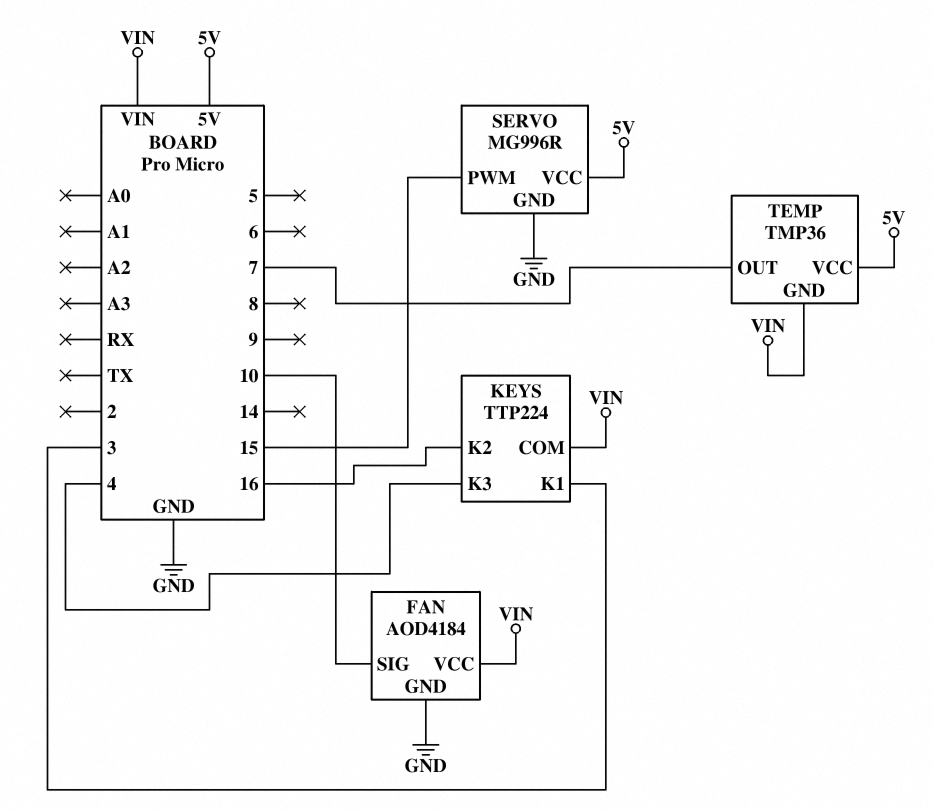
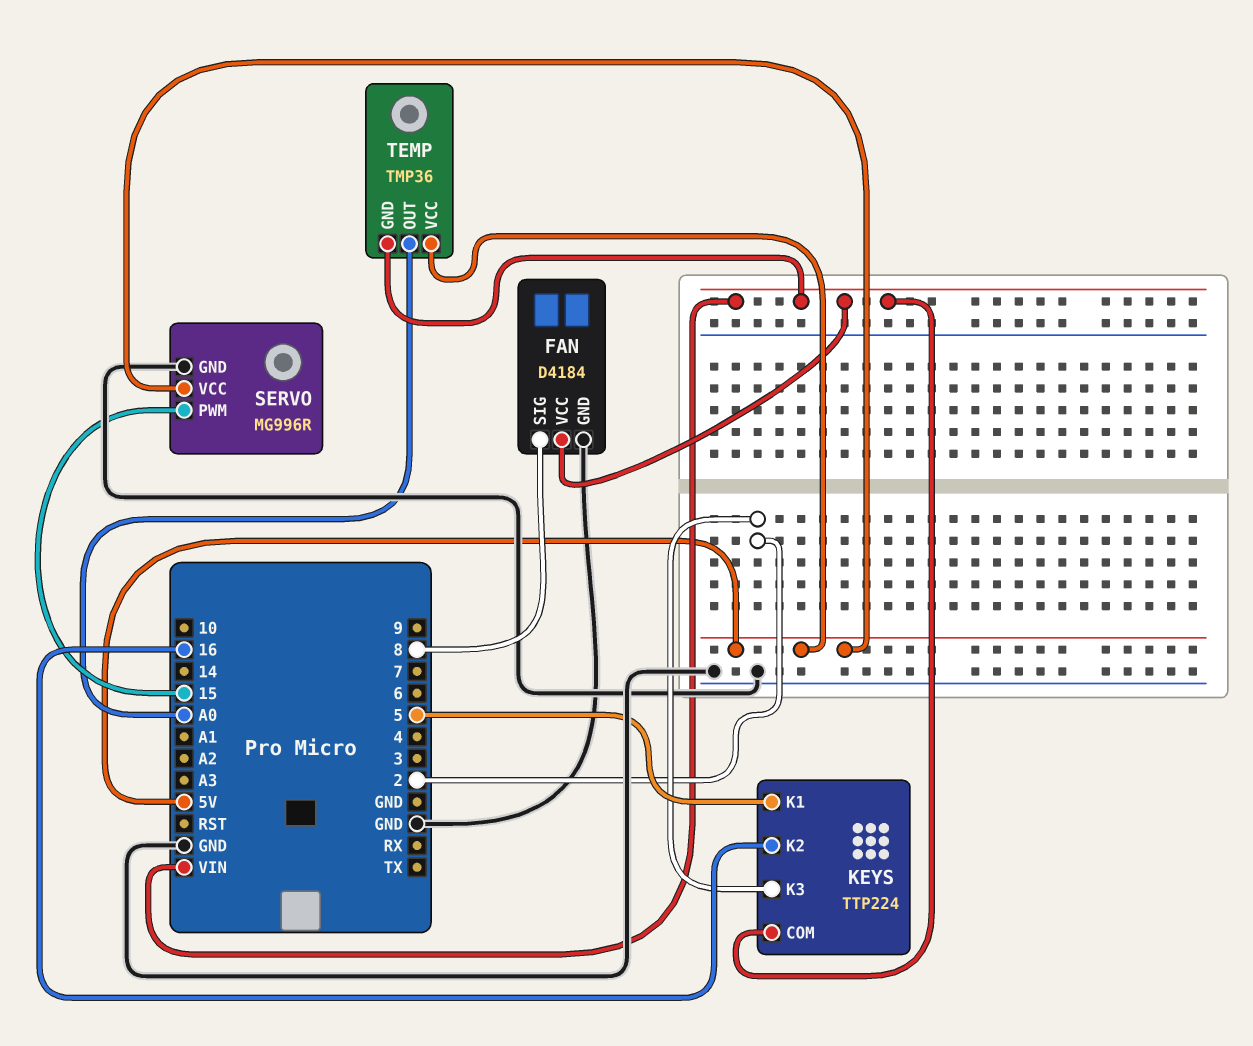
FAN: AOD4184 -> D4184
FAN pin SIG: 10 -> 8
KEYS pin K1: 3 -> 5
KEYS pin K3: 4 -> 2
TEMP pin OUT: 7 -> A0

